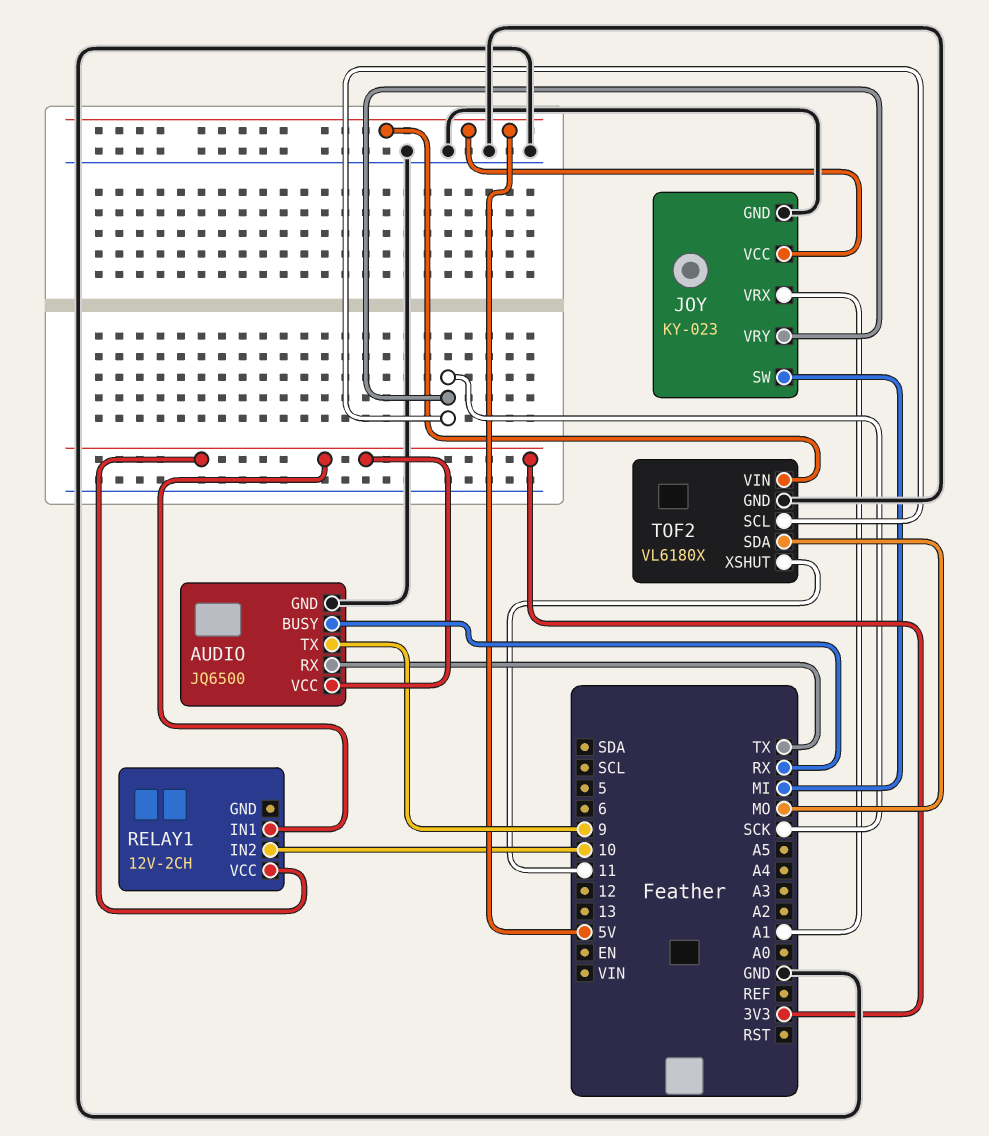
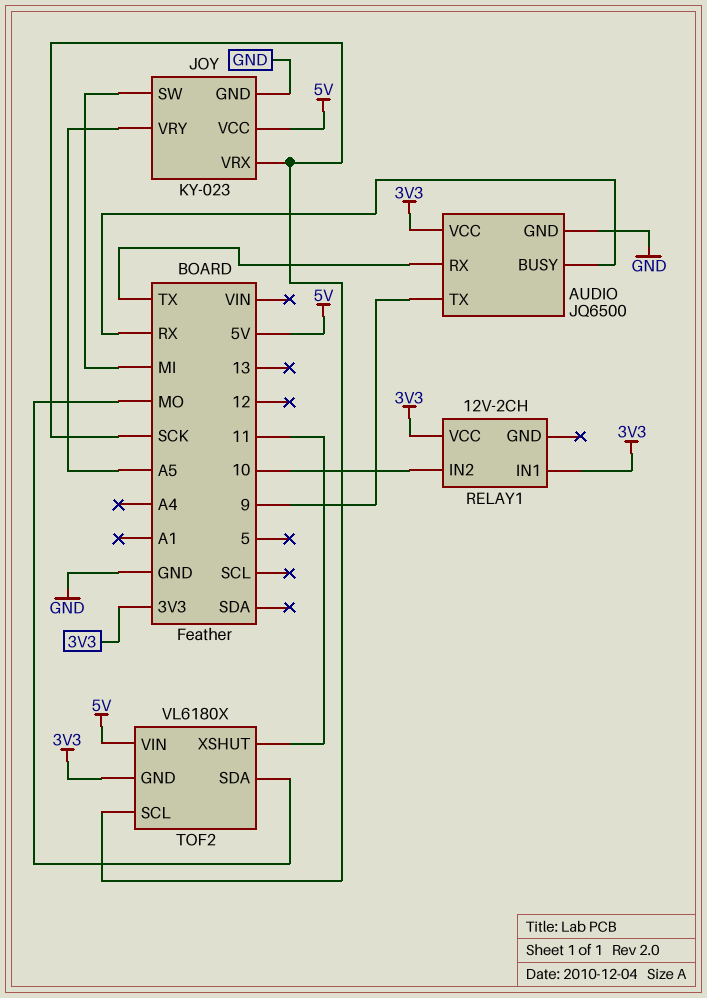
JOY pin VRX: A1 -> SCK
JOY pin VRY: SCK -> A5
TOF2 pin GND: GND -> 3V3

